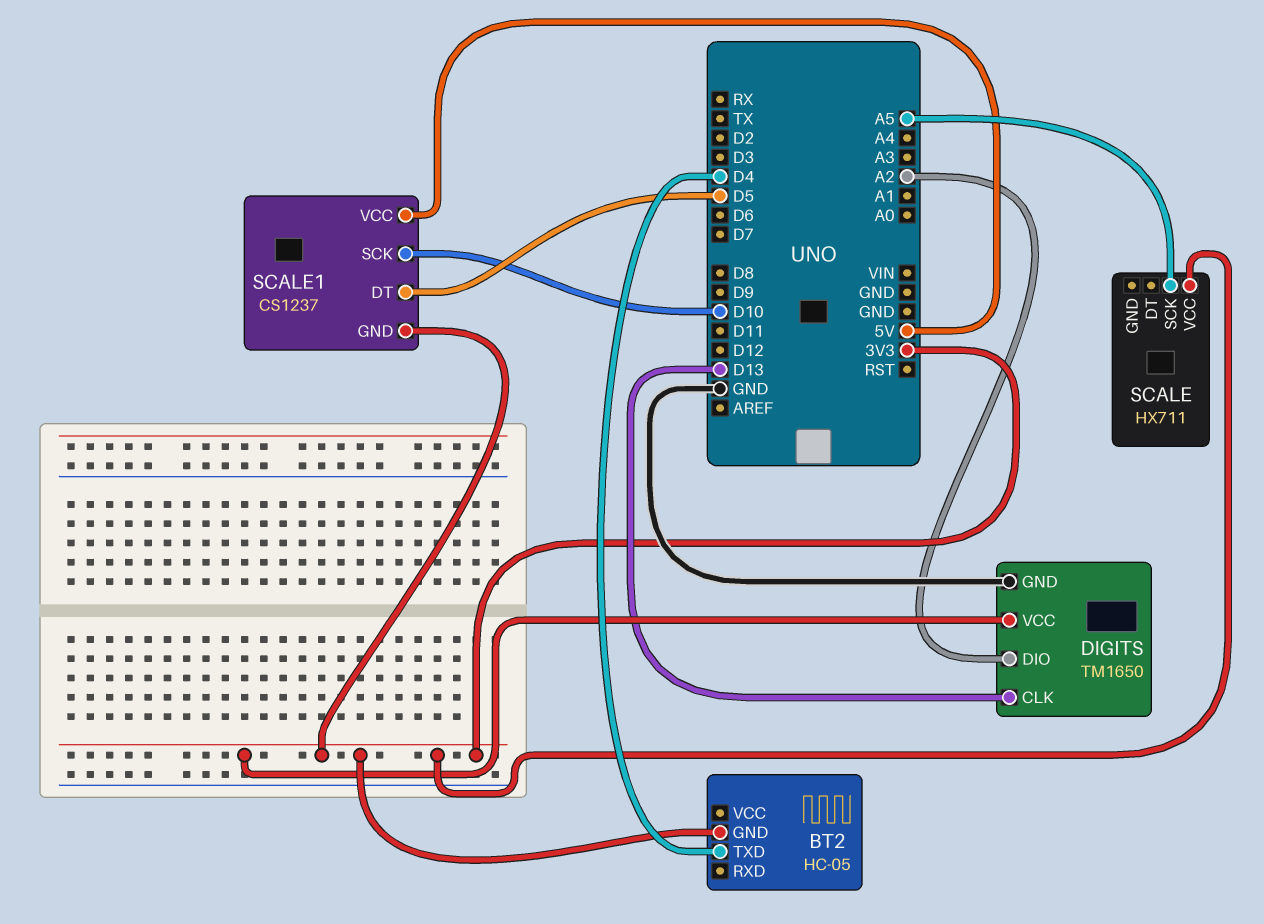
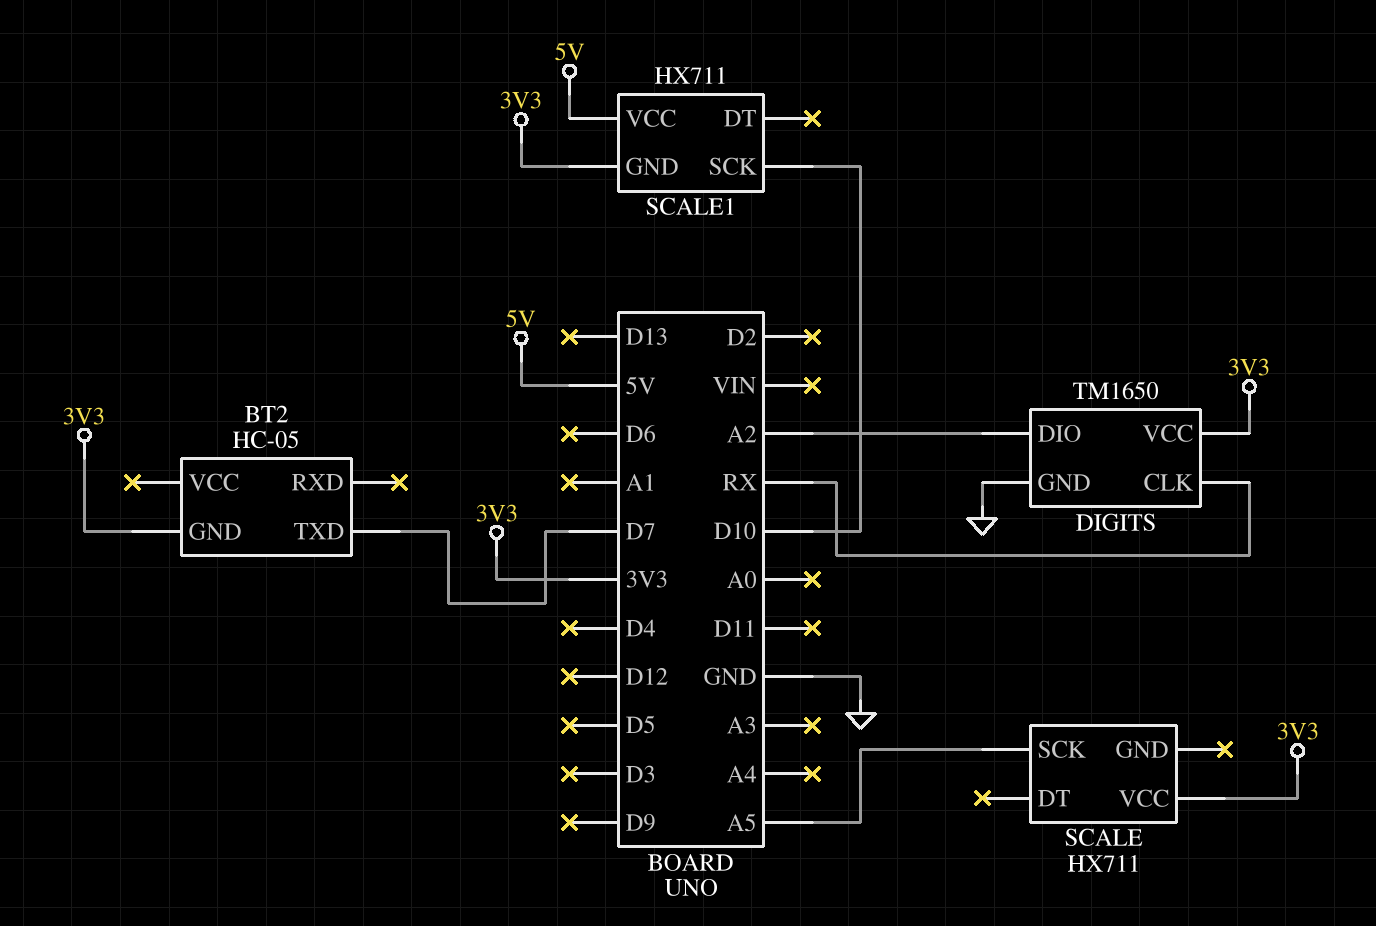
BT2 pin TXD: D4 -> D7
DIGITS pin CLK: D13 -> RX
SCALE1: CS1237 -> HX711
SCALE1 pin DT: D5 -> none

